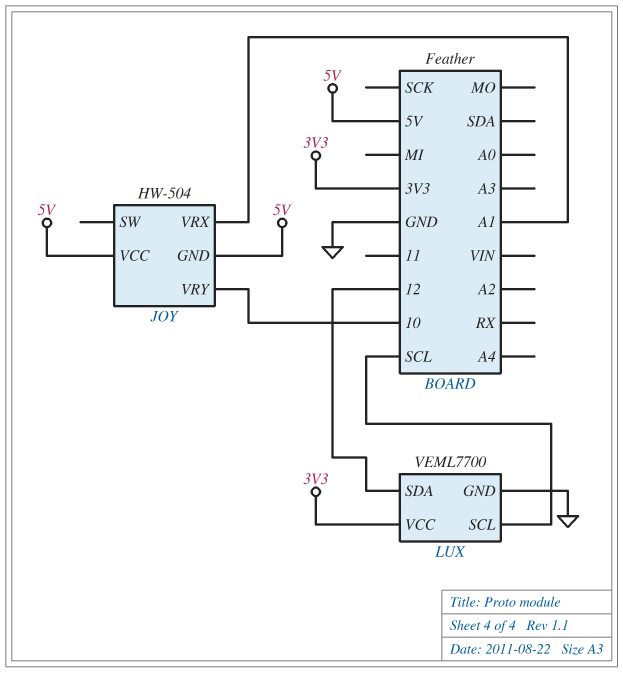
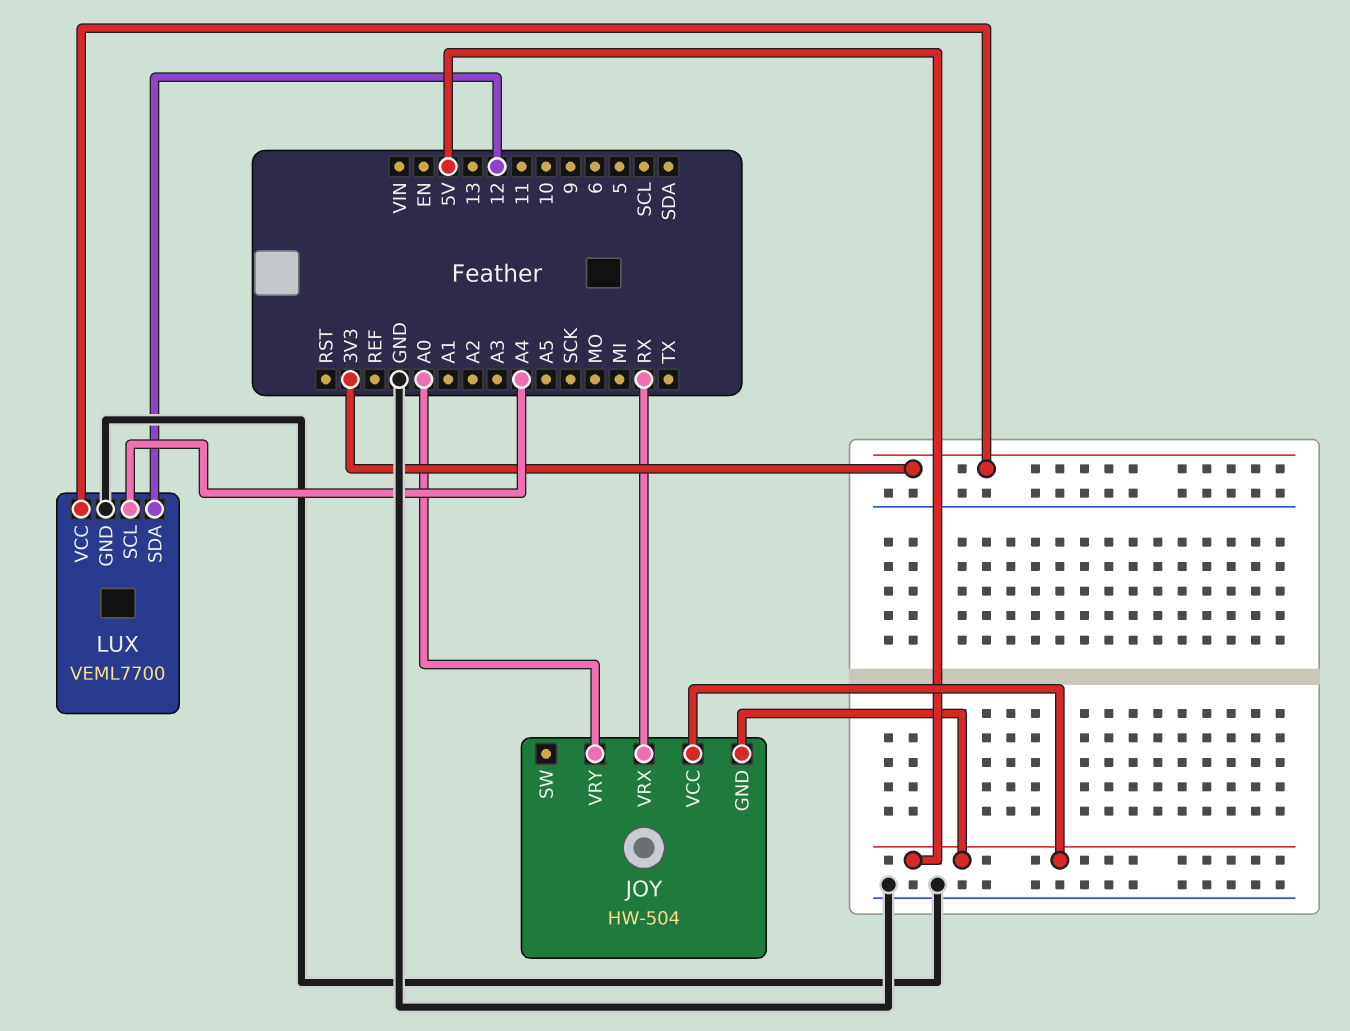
JOY pin VRX: A1 -> RX
JOY pin VRY: 10 -> A0
LUX pin SCL: SCL -> A4

